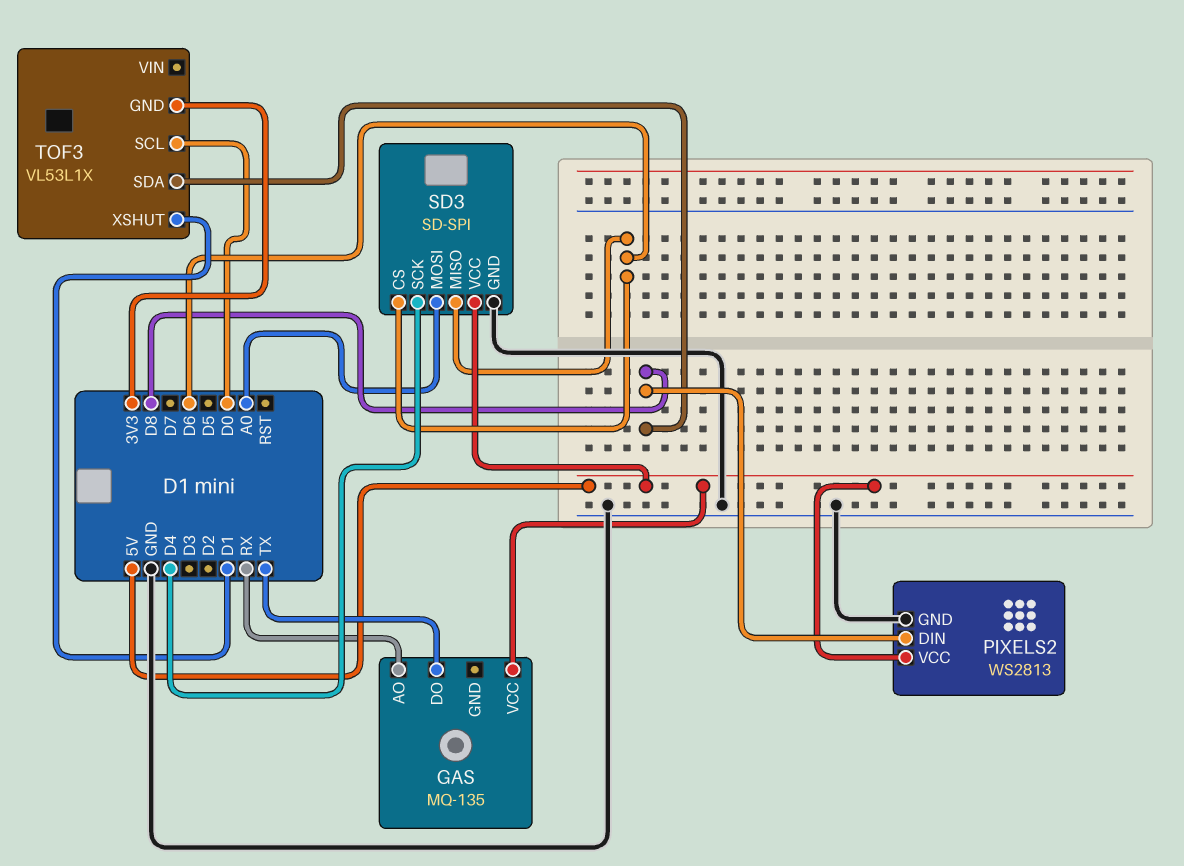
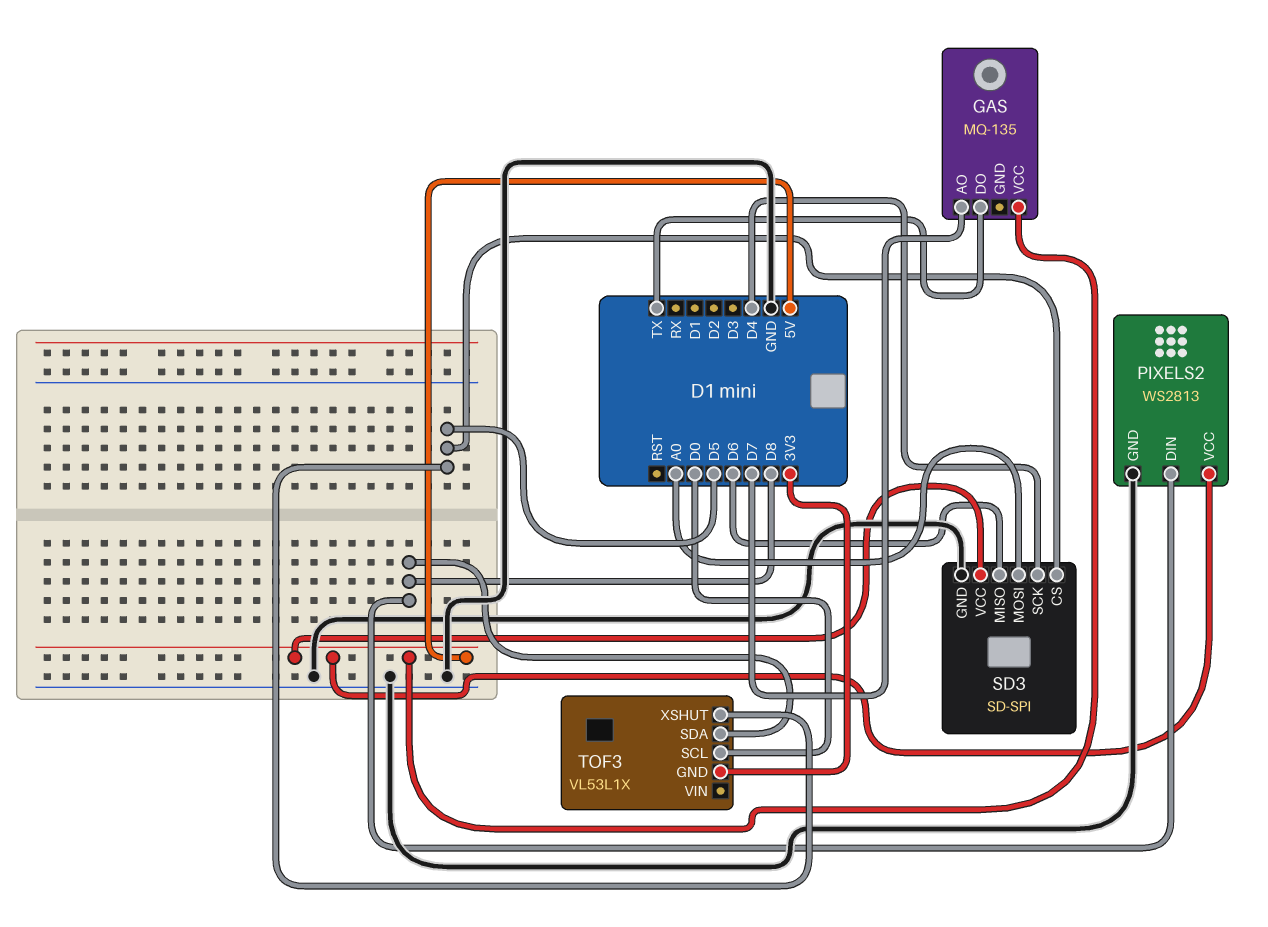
GAS pin AO: RX -> D7
SD3 pin CS: D6 -> D5
TOF3 pin XSHUT: D1 -> D5

